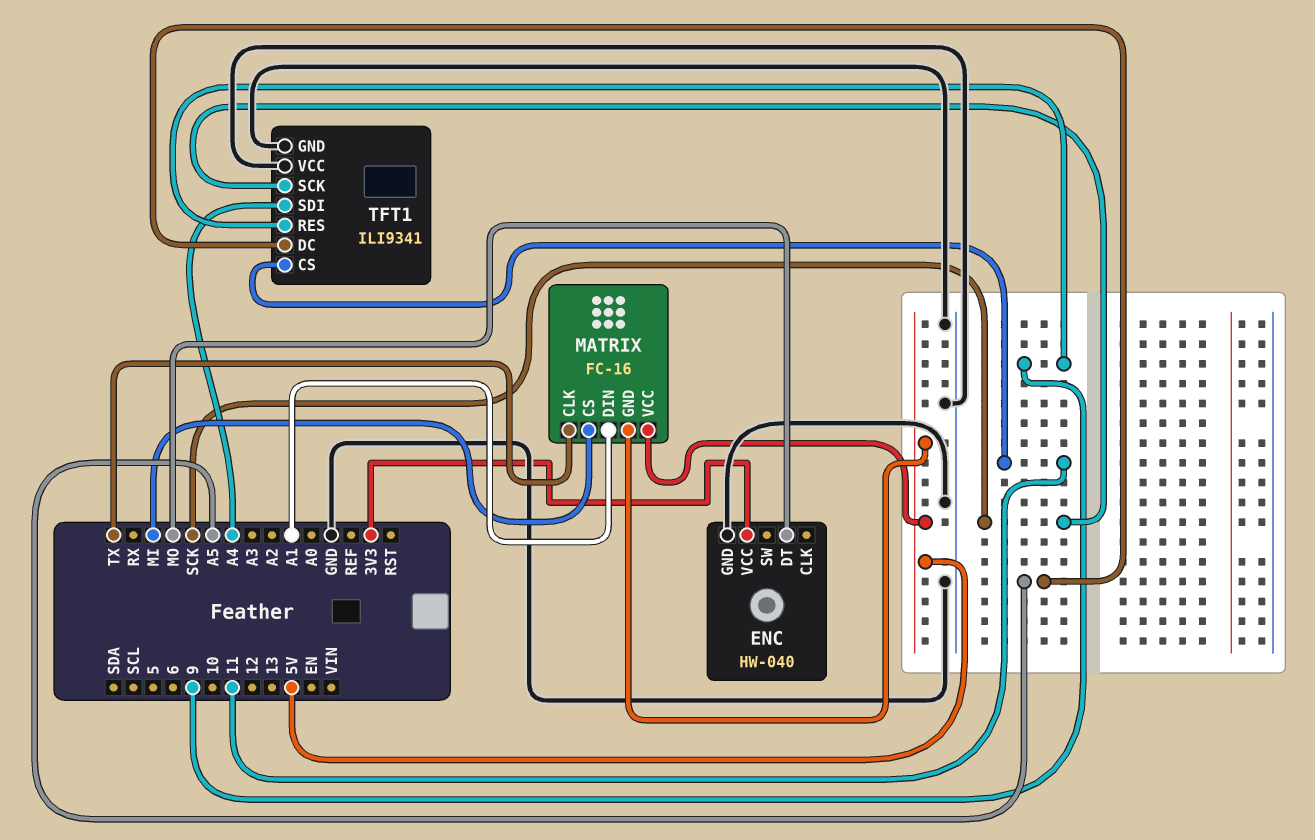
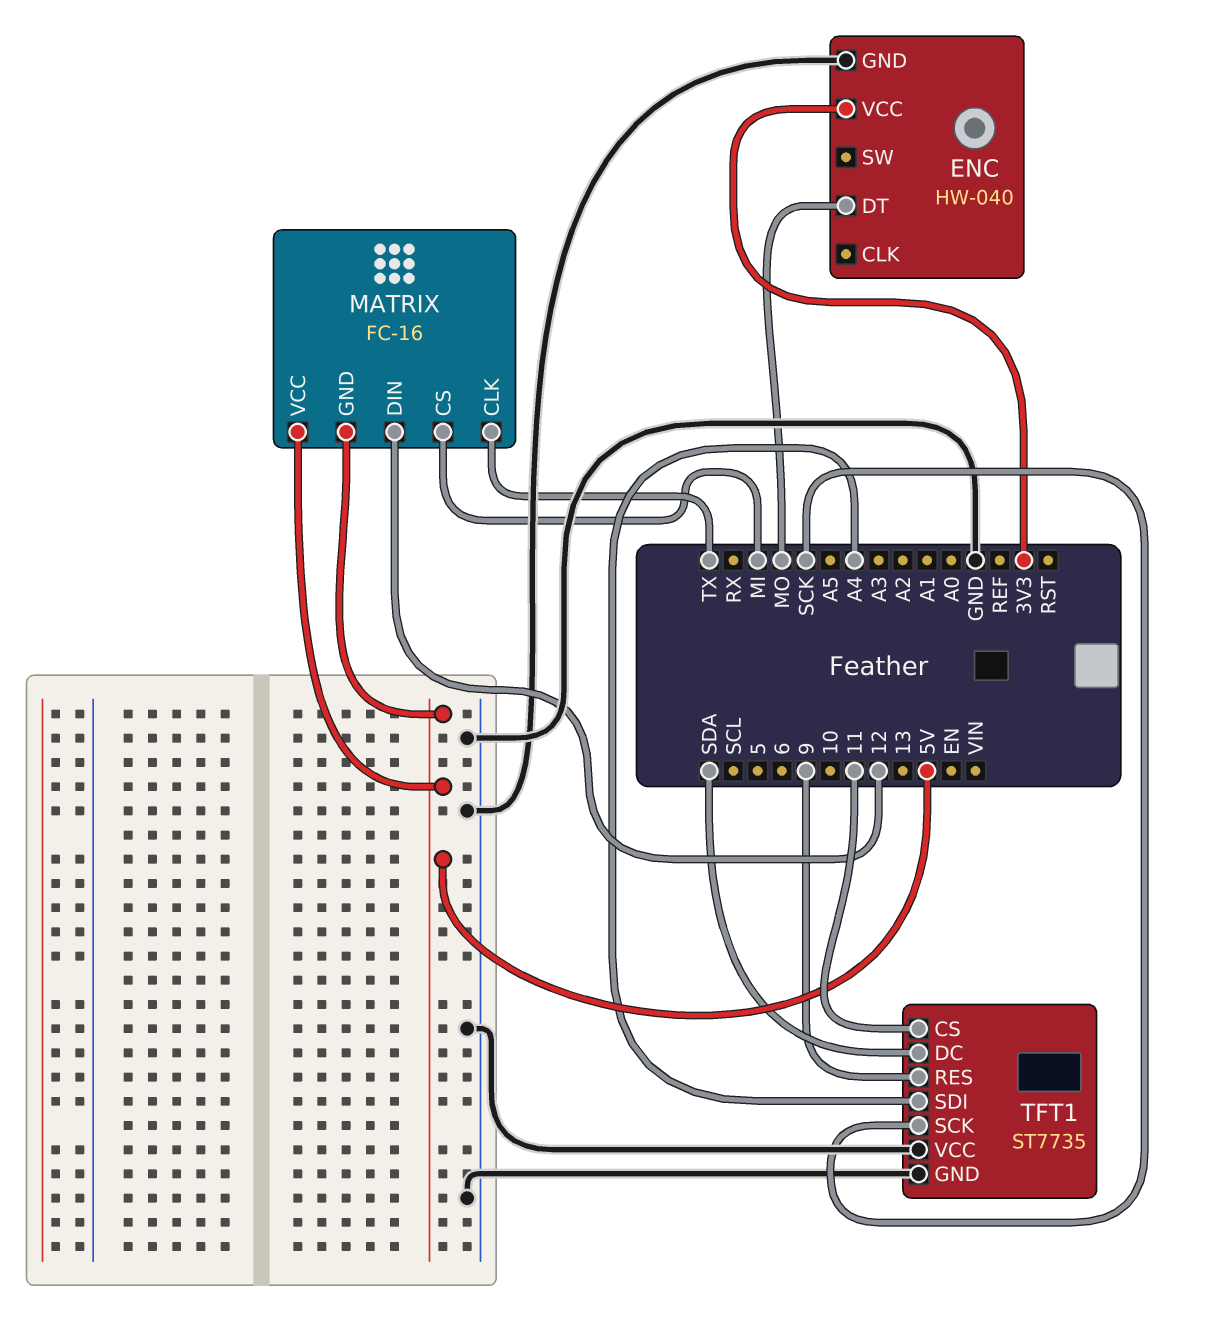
MATRIX pin DIN: A1 -> 12
TFT1: ILI9341 -> ST7735
TFT1 pin DC: A5 -> SDA

